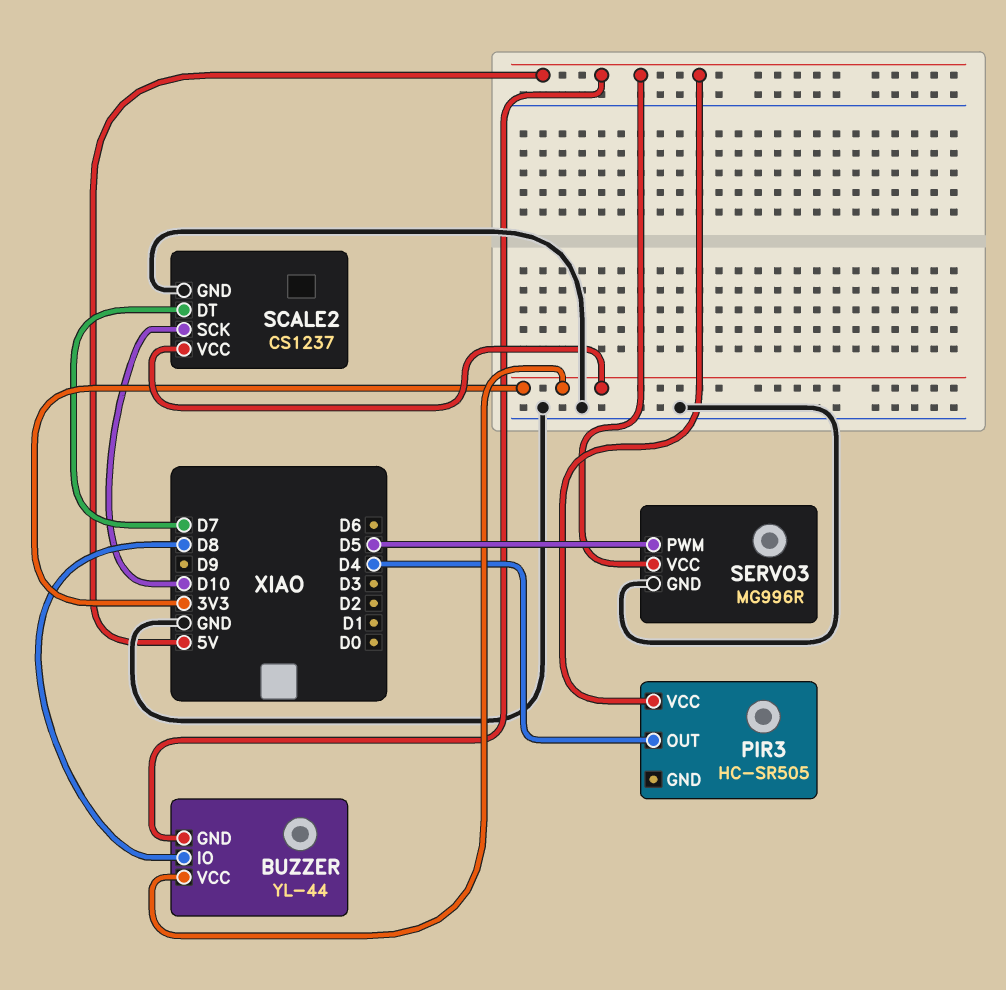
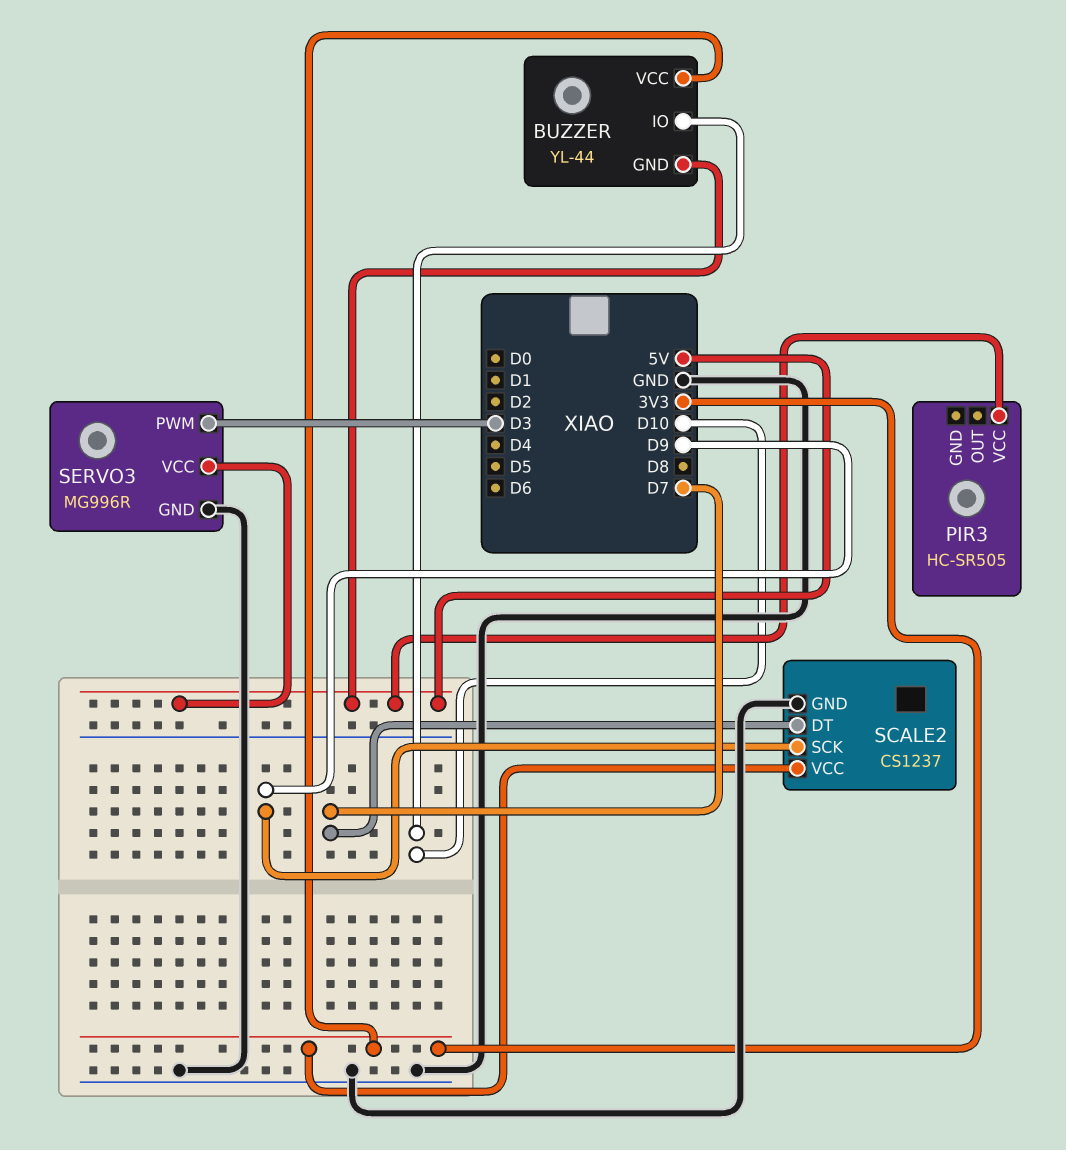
BUZZER pin IO: D8 -> D10
PIR3 pin OUT: D4 -> none
SCALE2 pin SCK: D10 -> D9
SERVO3 pin PWM: D5 -> D3

